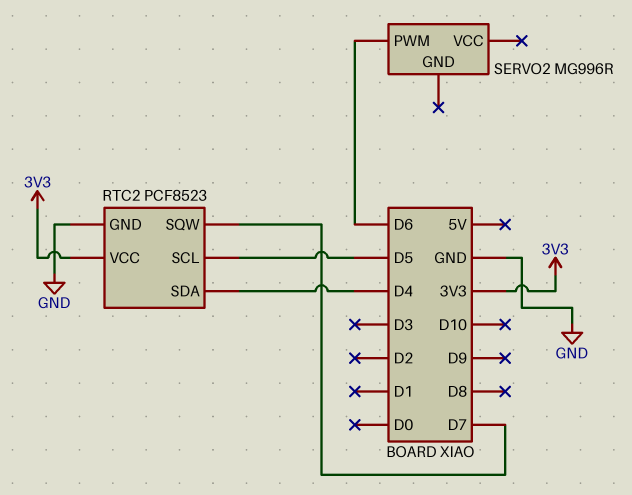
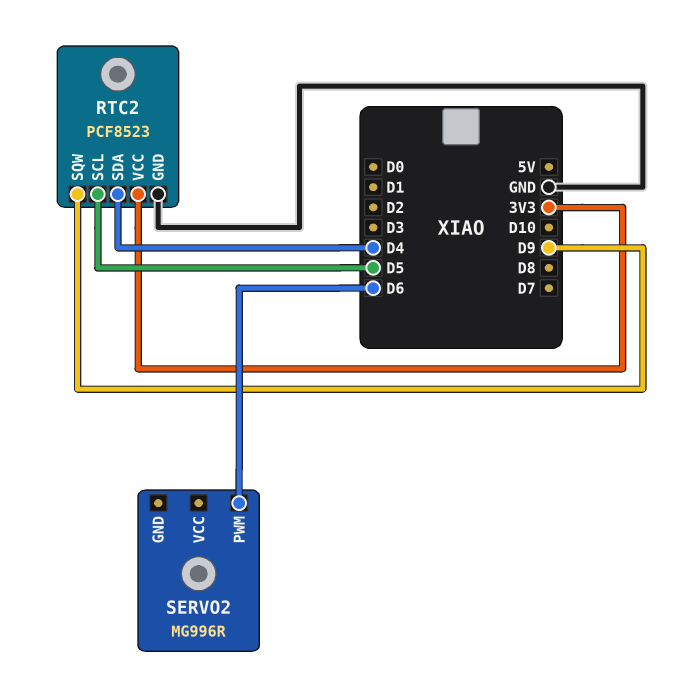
RTC2 pin SQW: D7 -> D9

